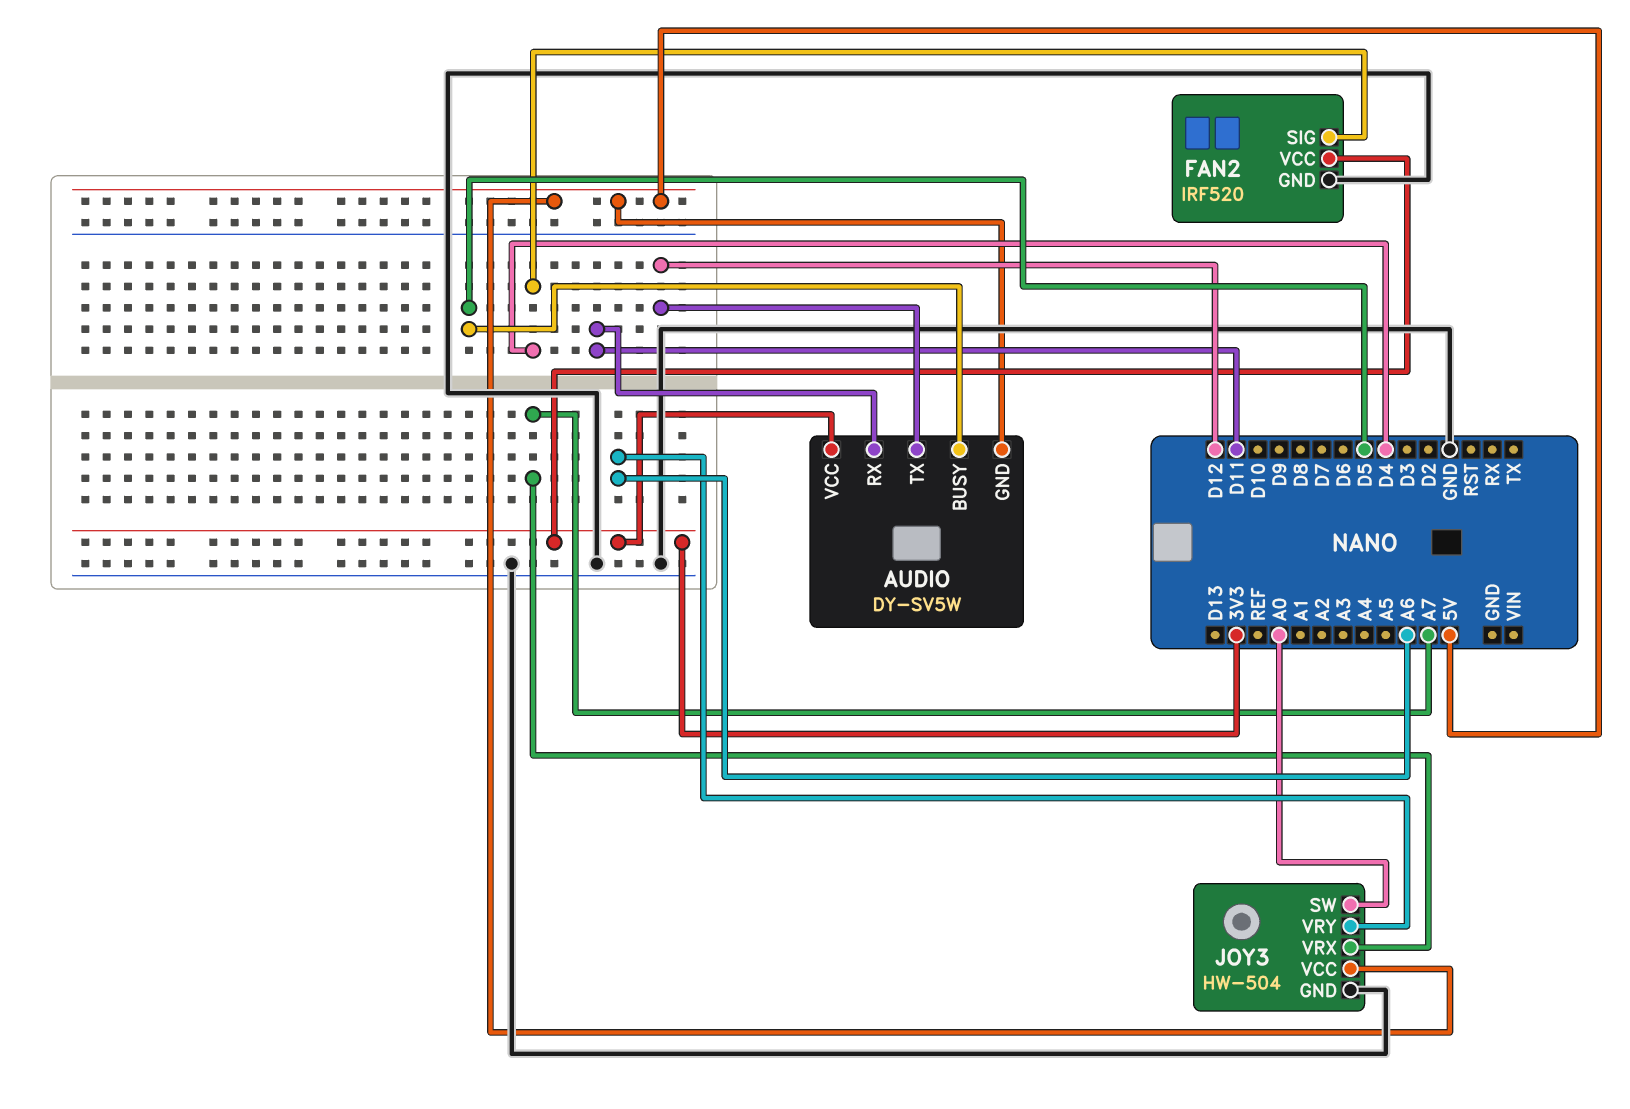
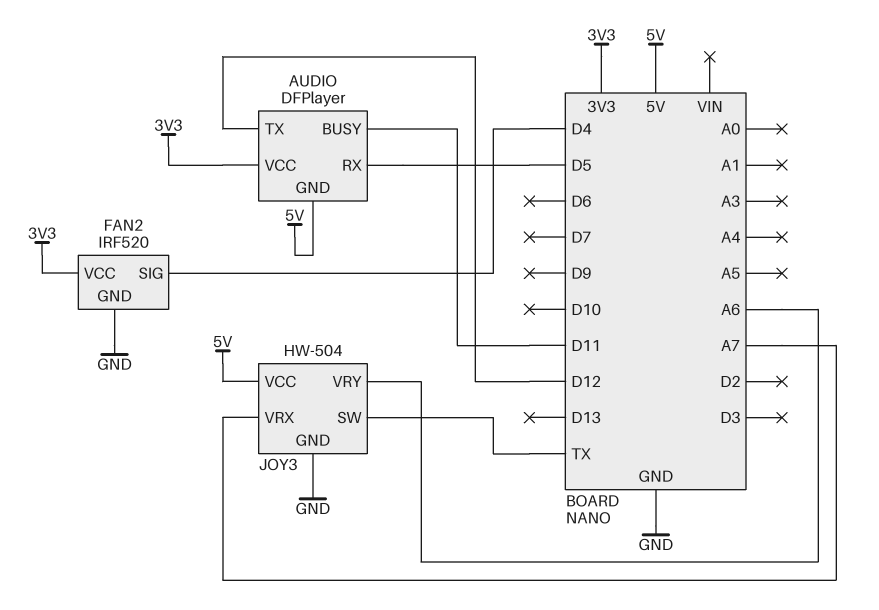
AUDIO: DY-SV5W -> DFPlayer
AUDIO pin BUSY: D5 -> D11
AUDIO pin RX: D11 -> D5
JOY3 pin SW: A0 -> TX

